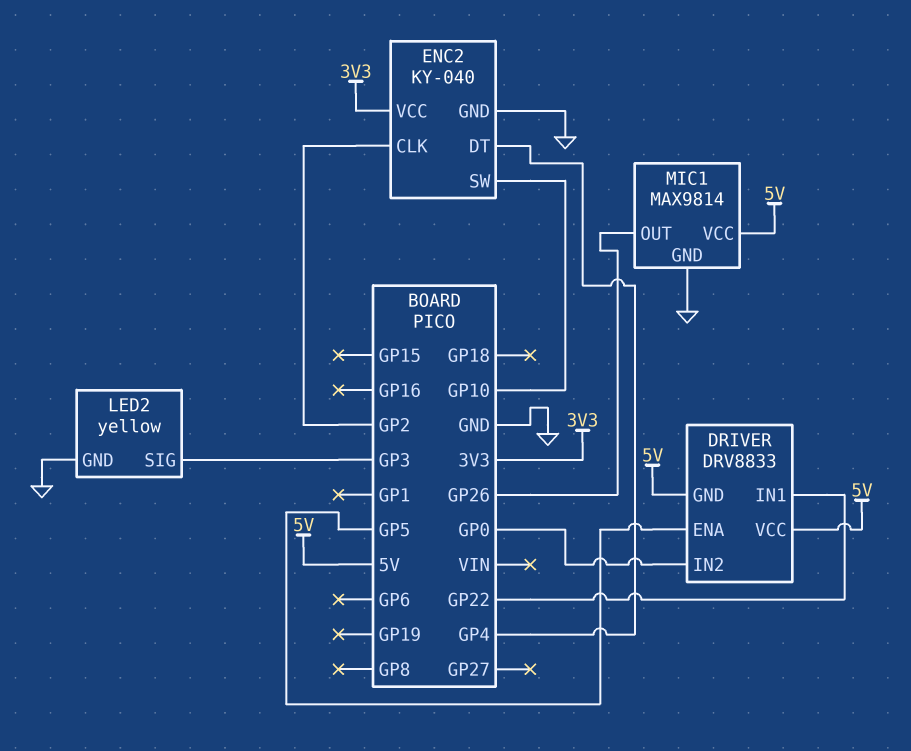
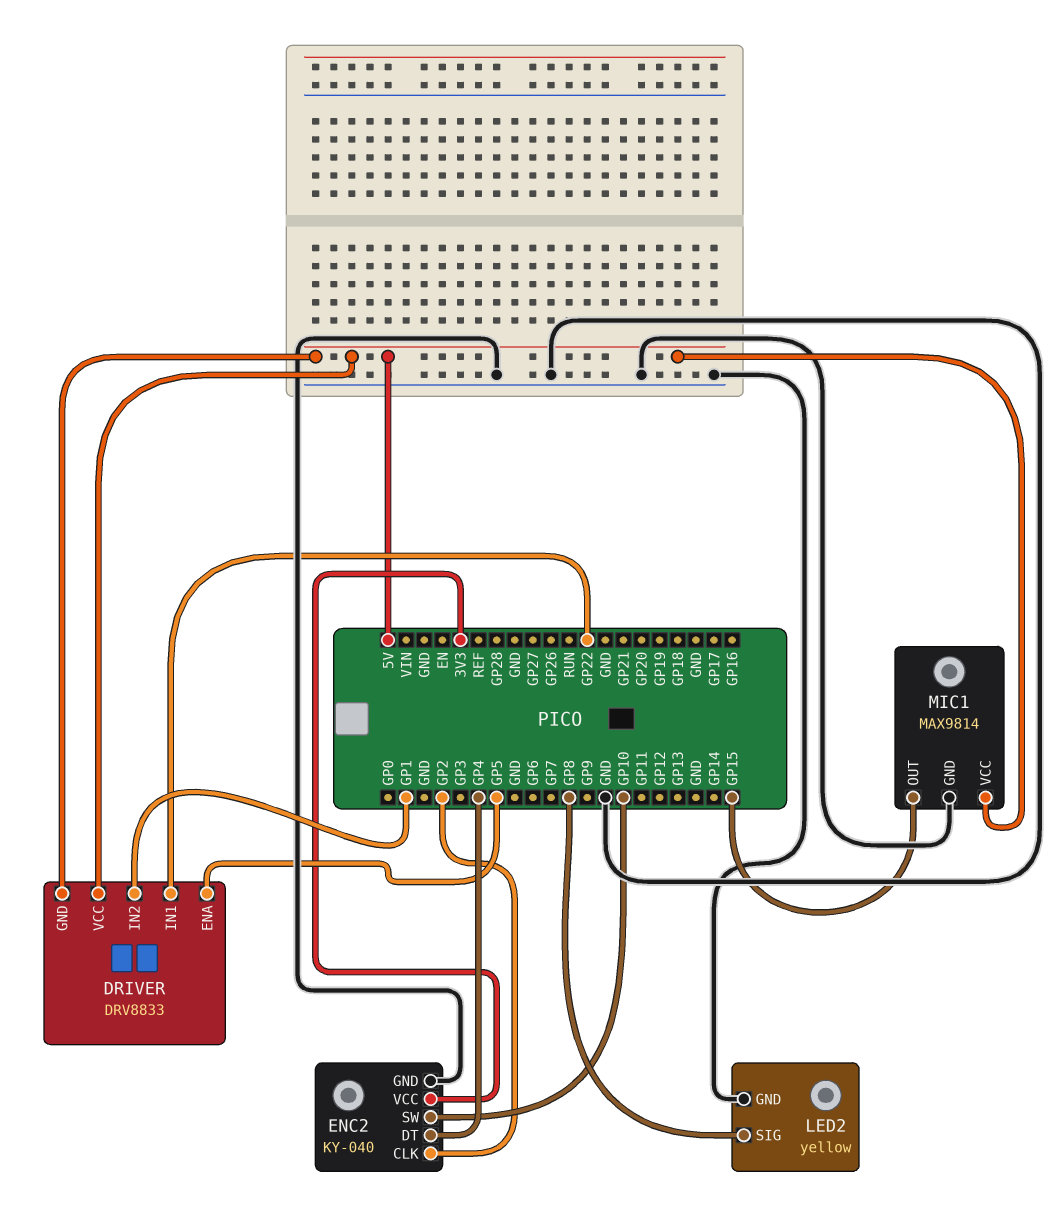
DRIVER pin IN2: GP0 -> GP1
LED2 pin SIG: GP3 -> GP8
MIC1 pin OUT: GP26 -> GP15

